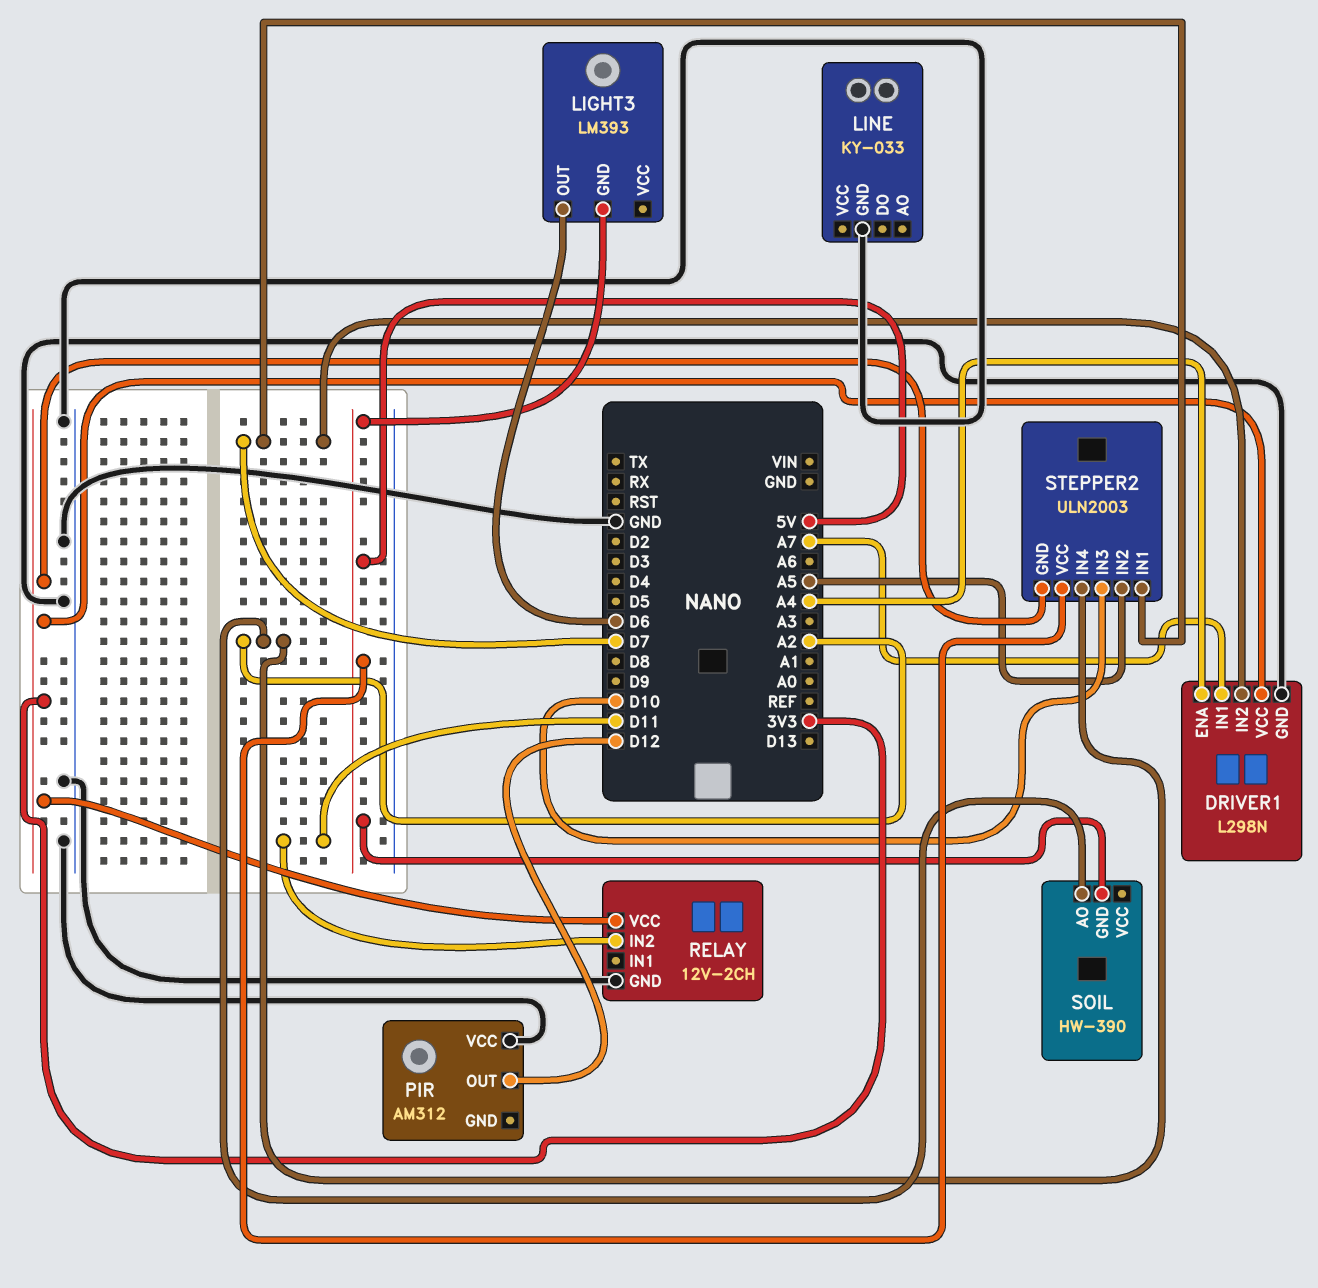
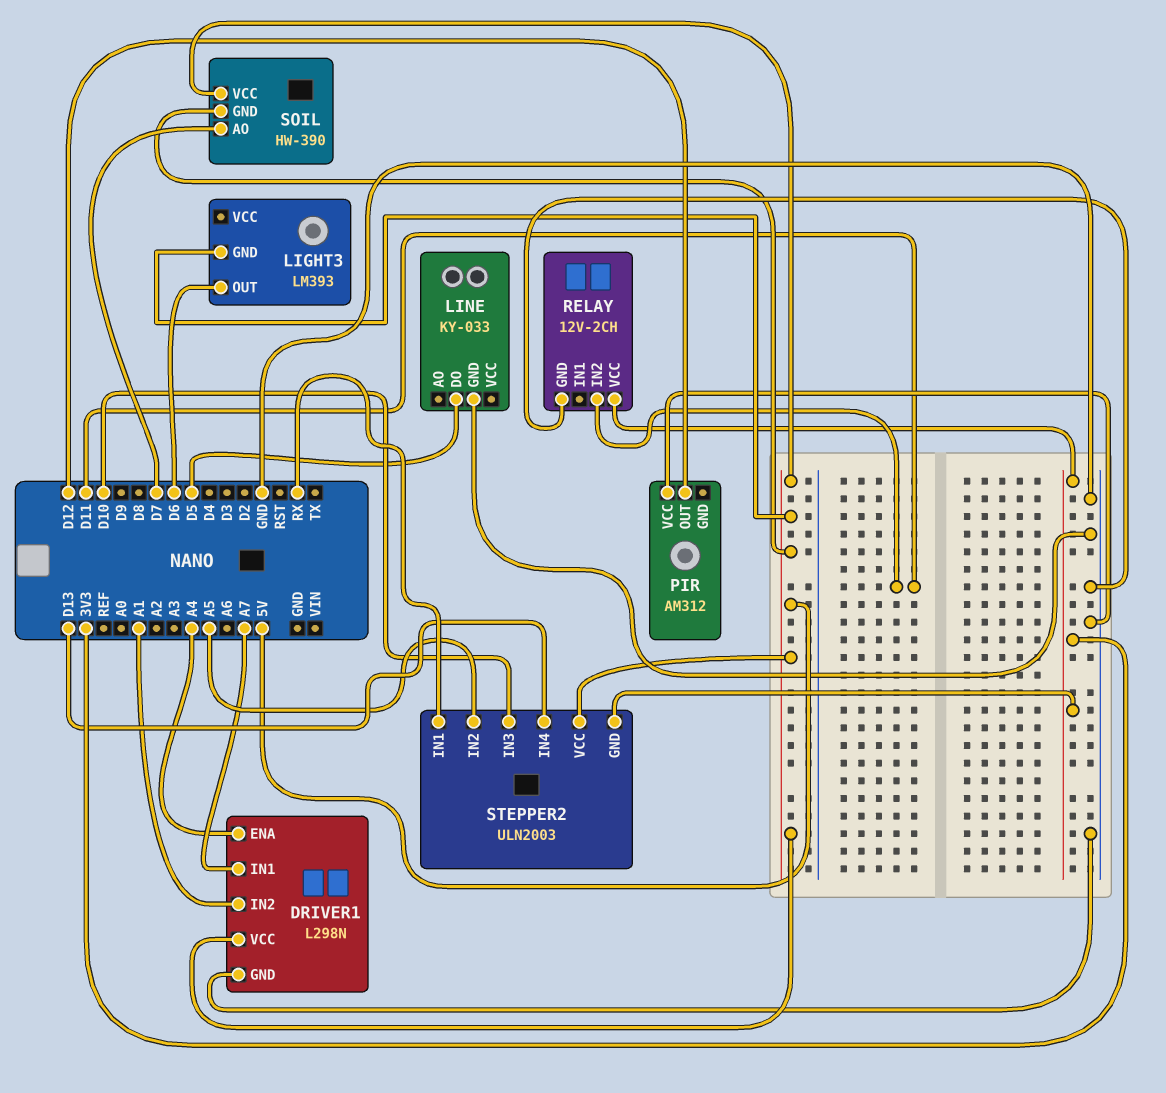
DRIVER1 pin IN2: D7 -> A1
DRIVER1 pin VCC: 3V3 -> 5V
LINE pin DO: none -> D5
SOIL pin AO: A2 -> D7
SOIL pin VCC: none -> 5V
STEPPER2 pin IN1: D7 -> RX
STEPPER2 pin IN4: A2 -> D13

